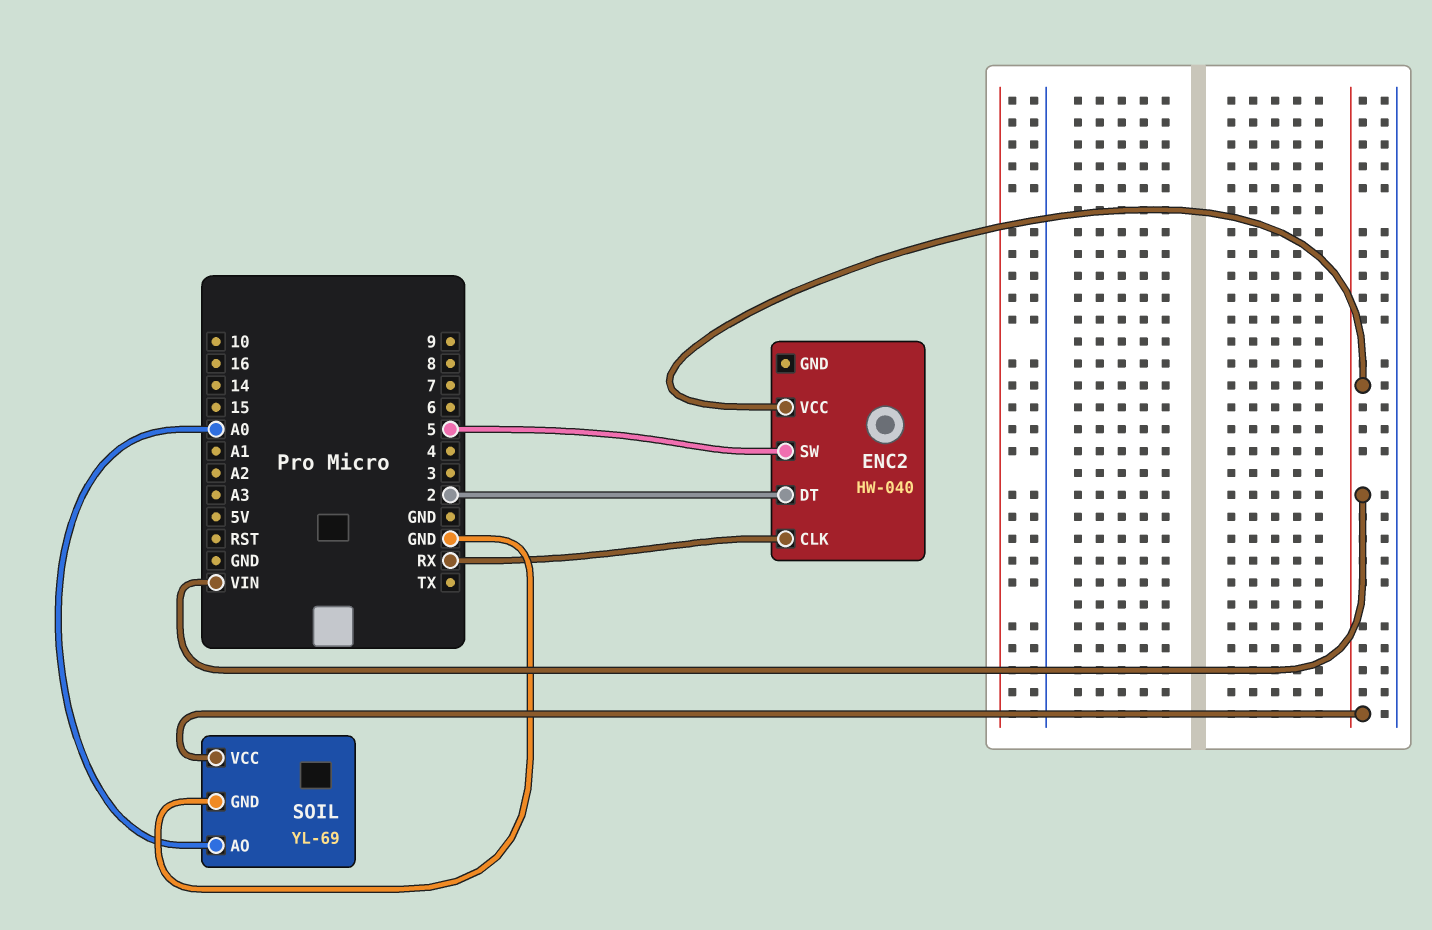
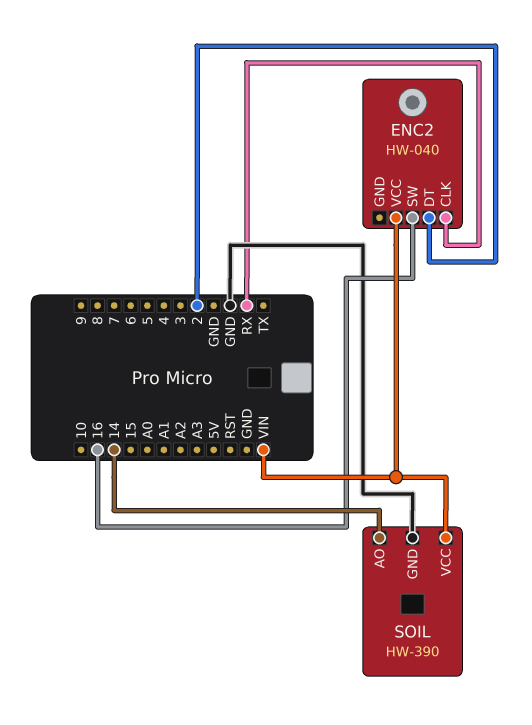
ENC2 pin SW: 5 -> 16
SOIL: YL-69 -> HW-390
SOIL pin AO: A0 -> 14

